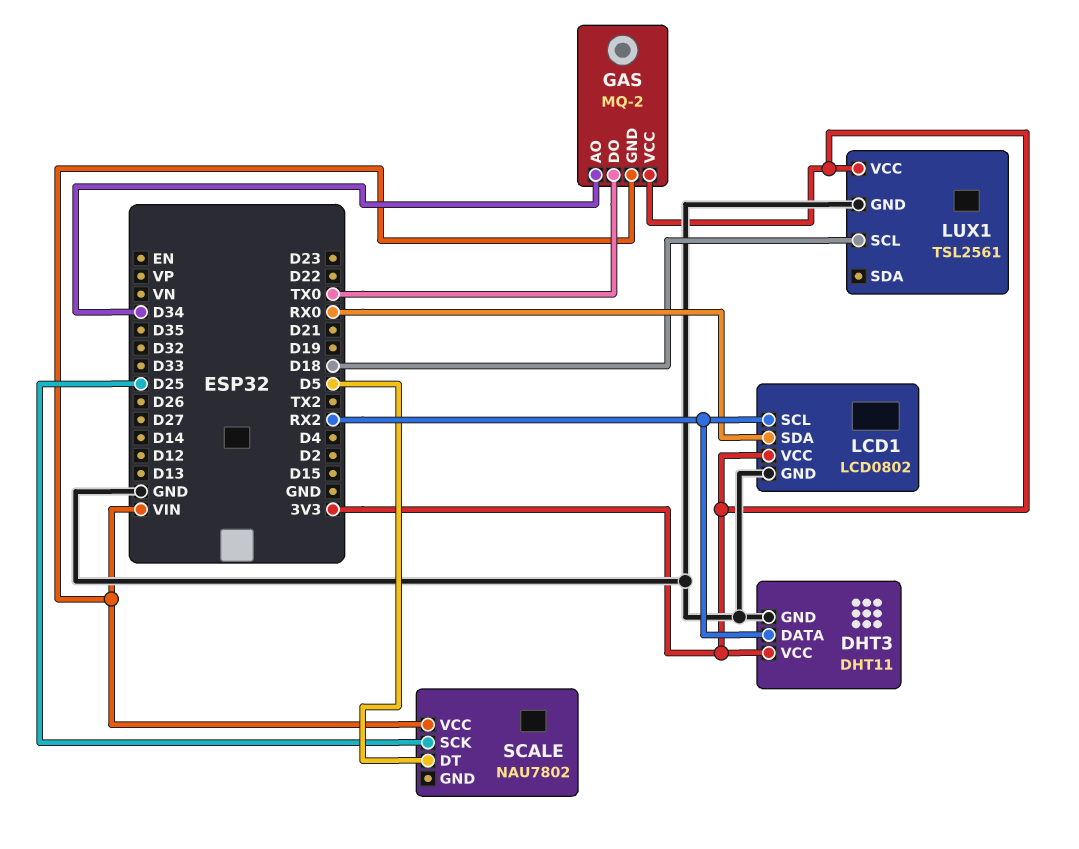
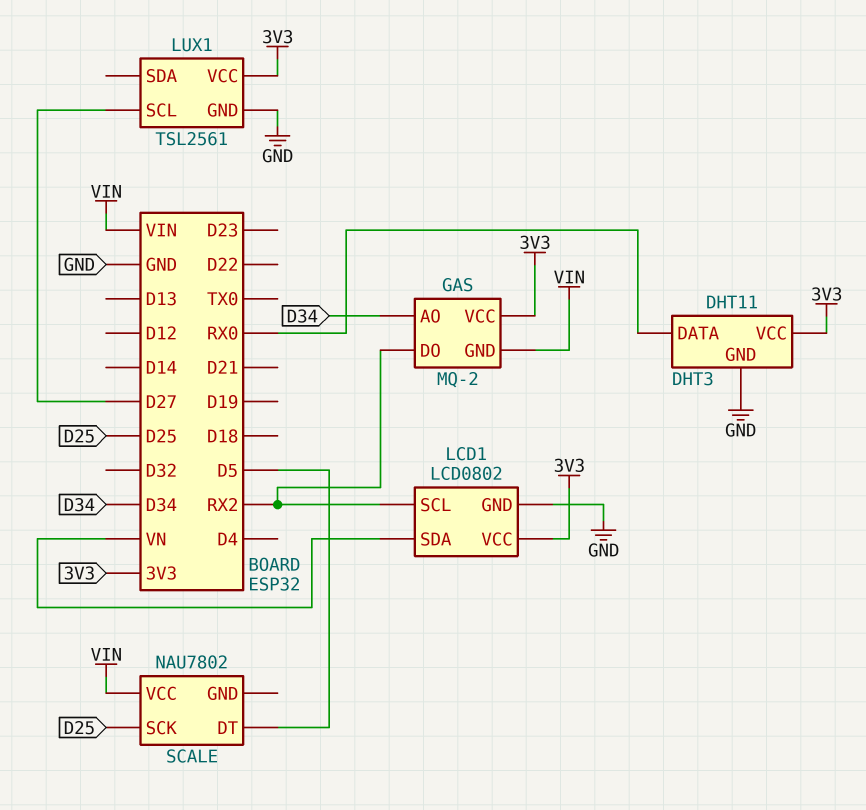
DHT3 pin DATA: RX2 -> RX0
GAS pin DO: TX0 -> RX2
LCD1 pin SDA: RX0 -> VN
LUX1 pin SCL: D18 -> D27

